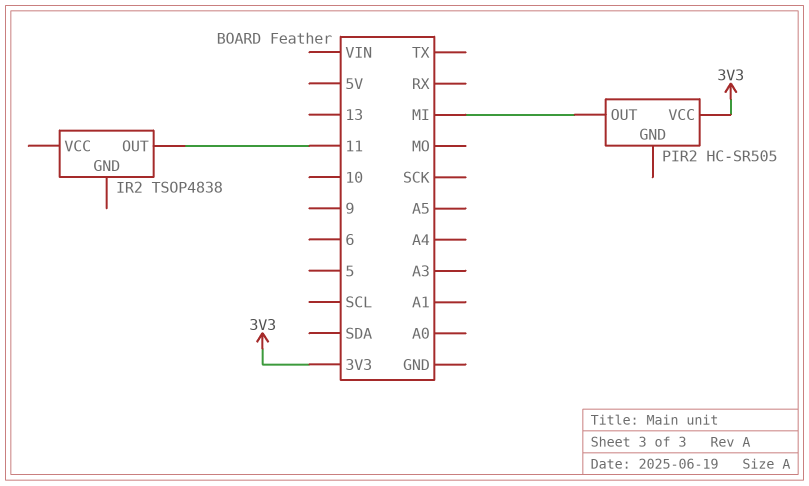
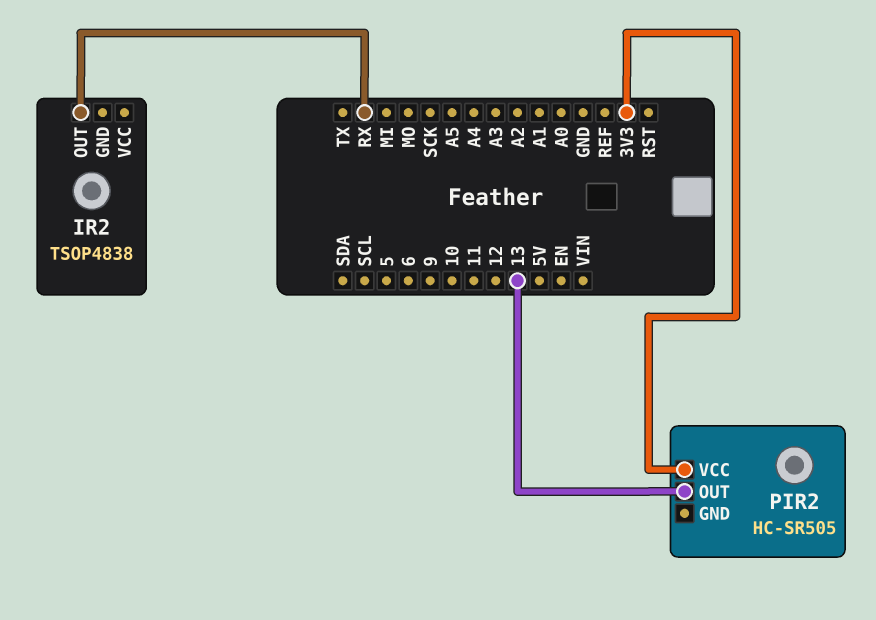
IR2 pin OUT: 11 -> RX
PIR2 pin OUT: MI -> 13

